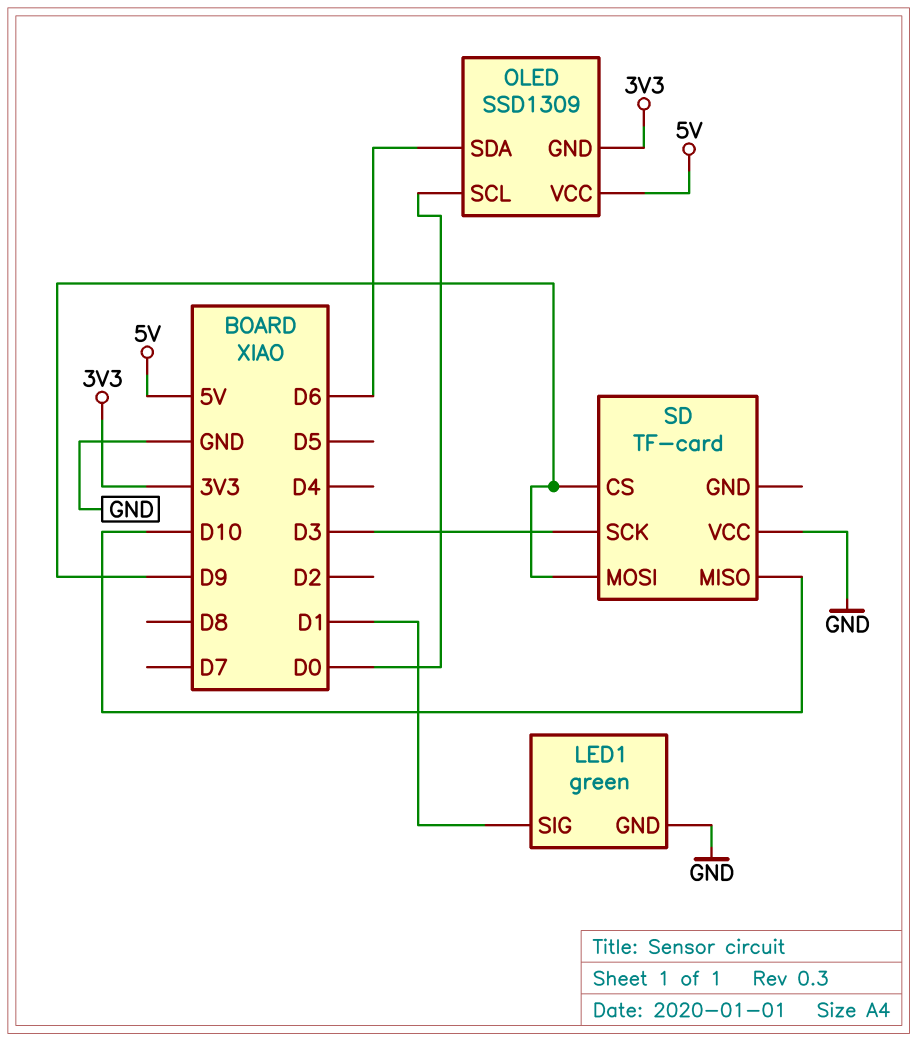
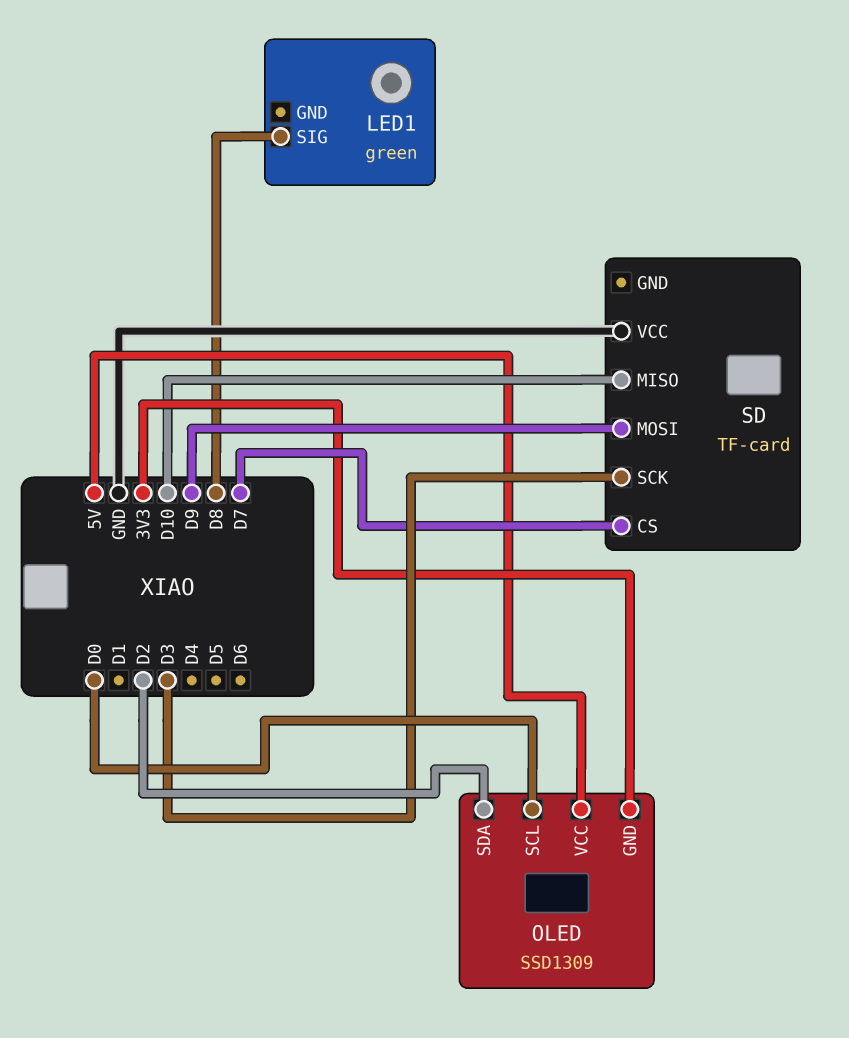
LED1 pin GND: GND -> none
LED1 pin SIG: D1 -> D8
OLED pin SDA: D6 -> D2
SD pin CS: D9 -> D7

